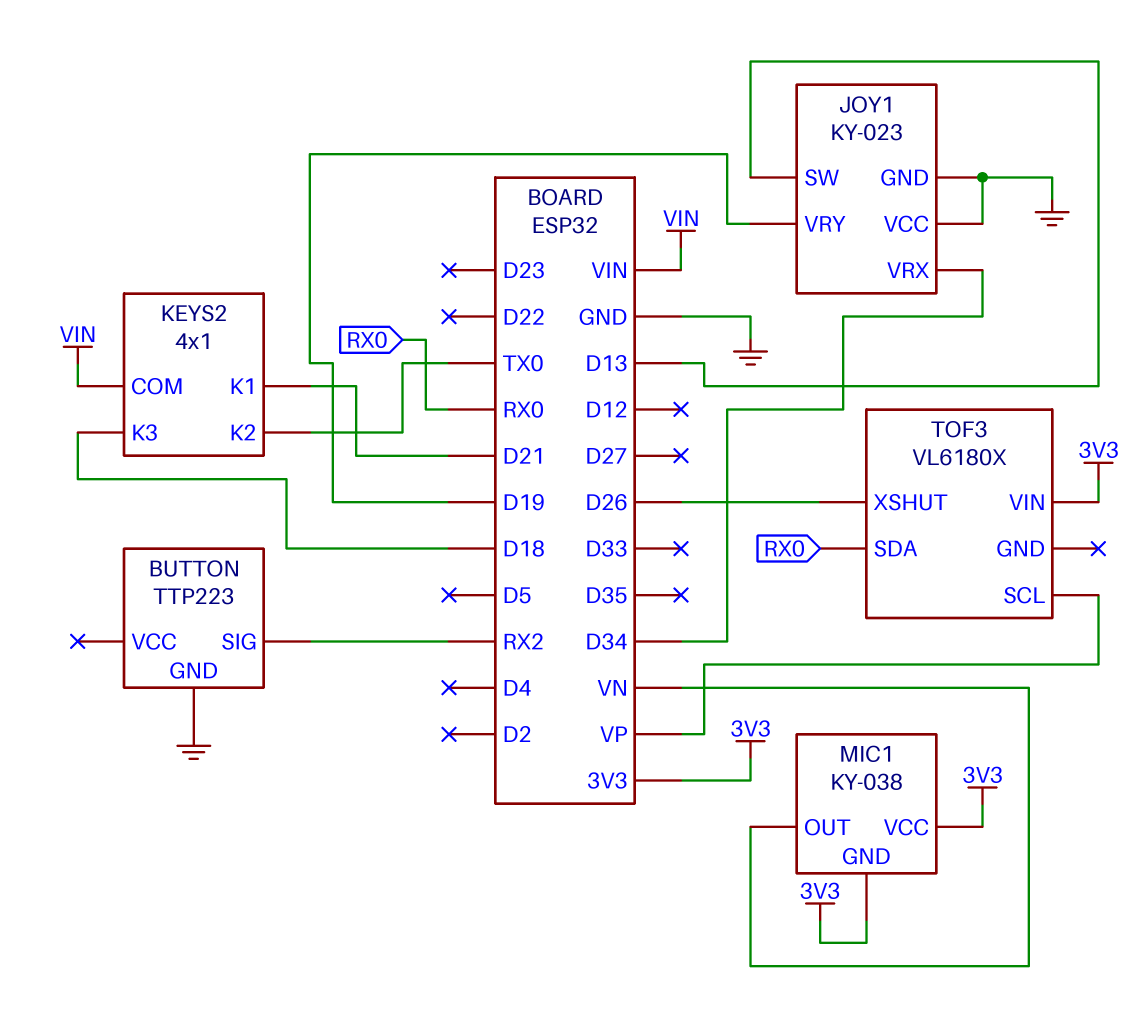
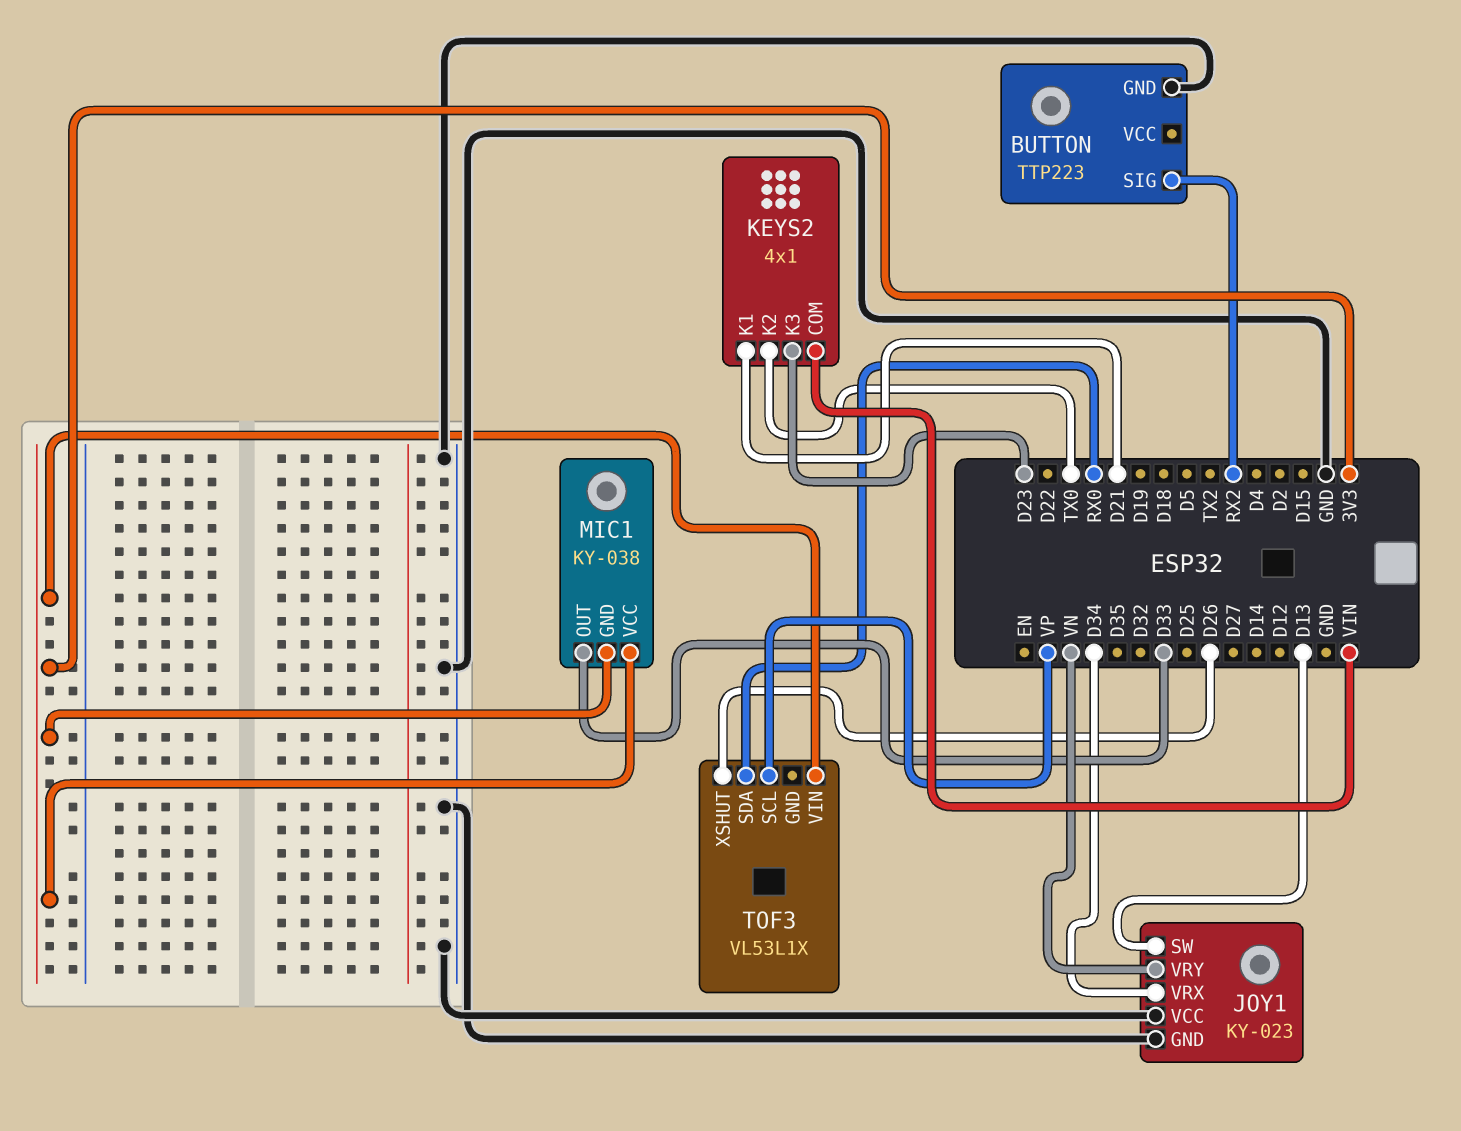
JOY1 pin VRY: D19 -> VN
KEYS2 pin K3: D18 -> D23
MIC1 pin OUT: VN -> D33
TOF3: VL6180X -> VL53L1X

